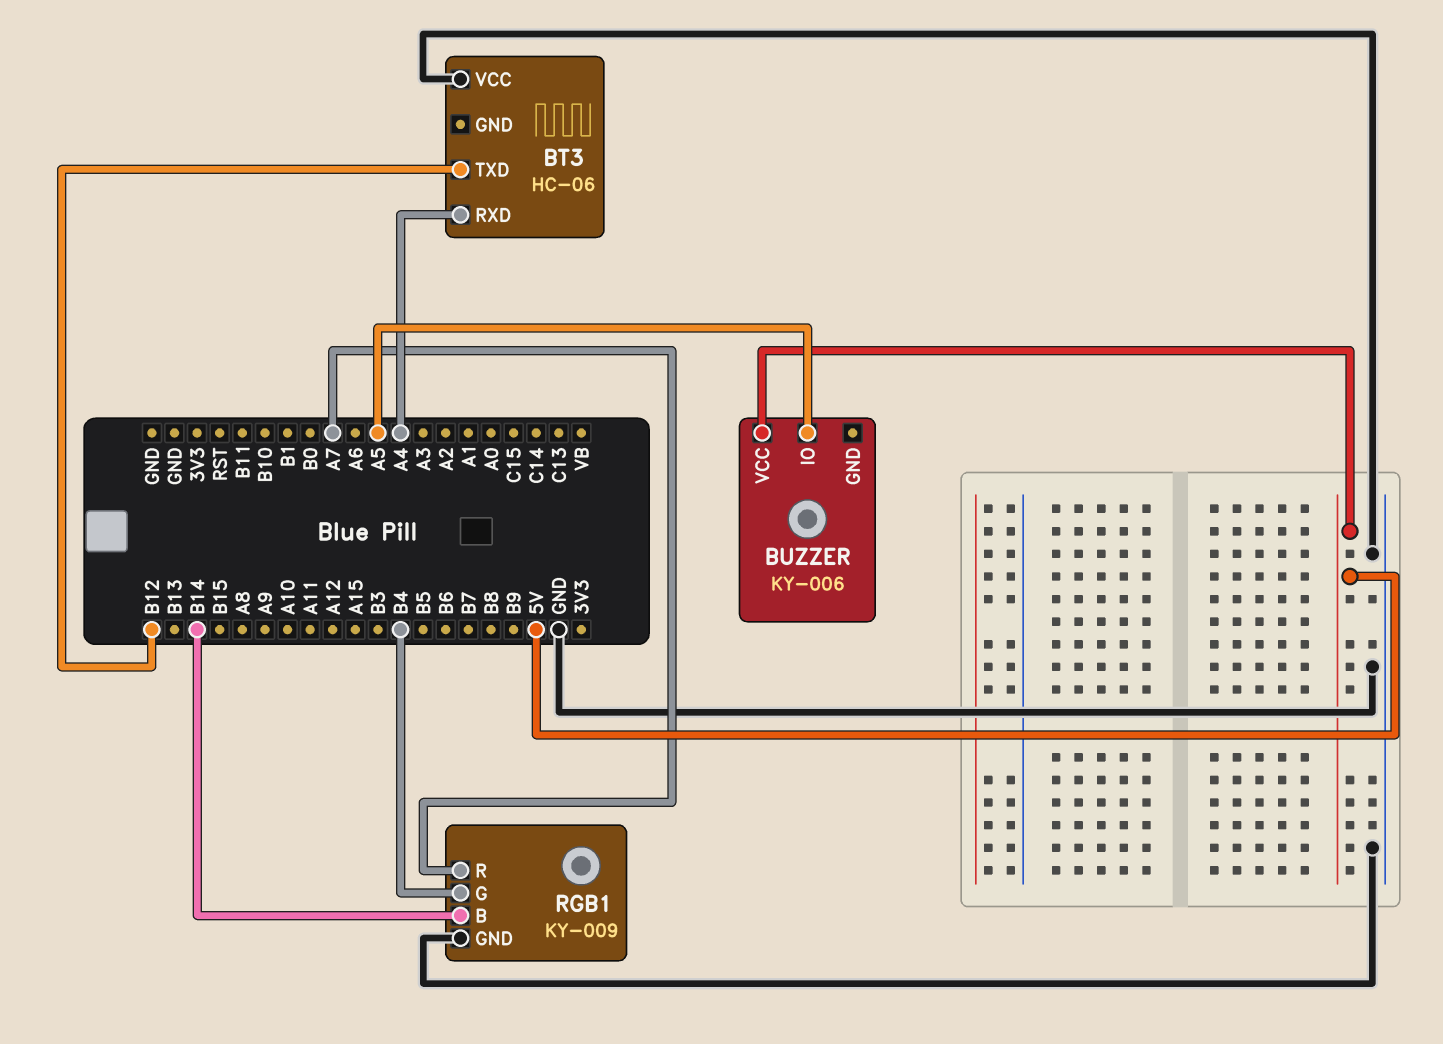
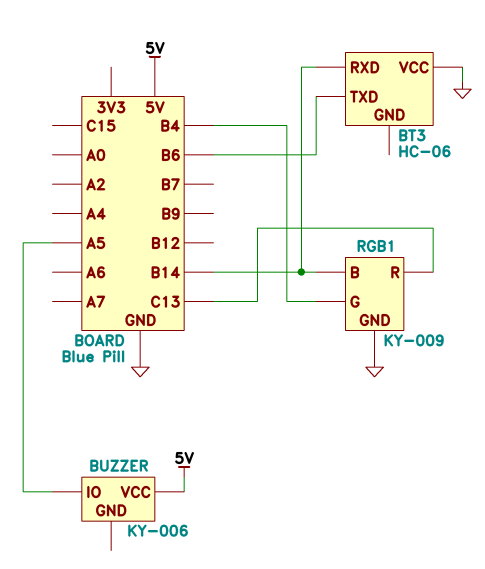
BT3 pin RXD: A4 -> B14
BT3 pin TXD: B12 -> B6
RGB1 pin R: A7 -> C13

